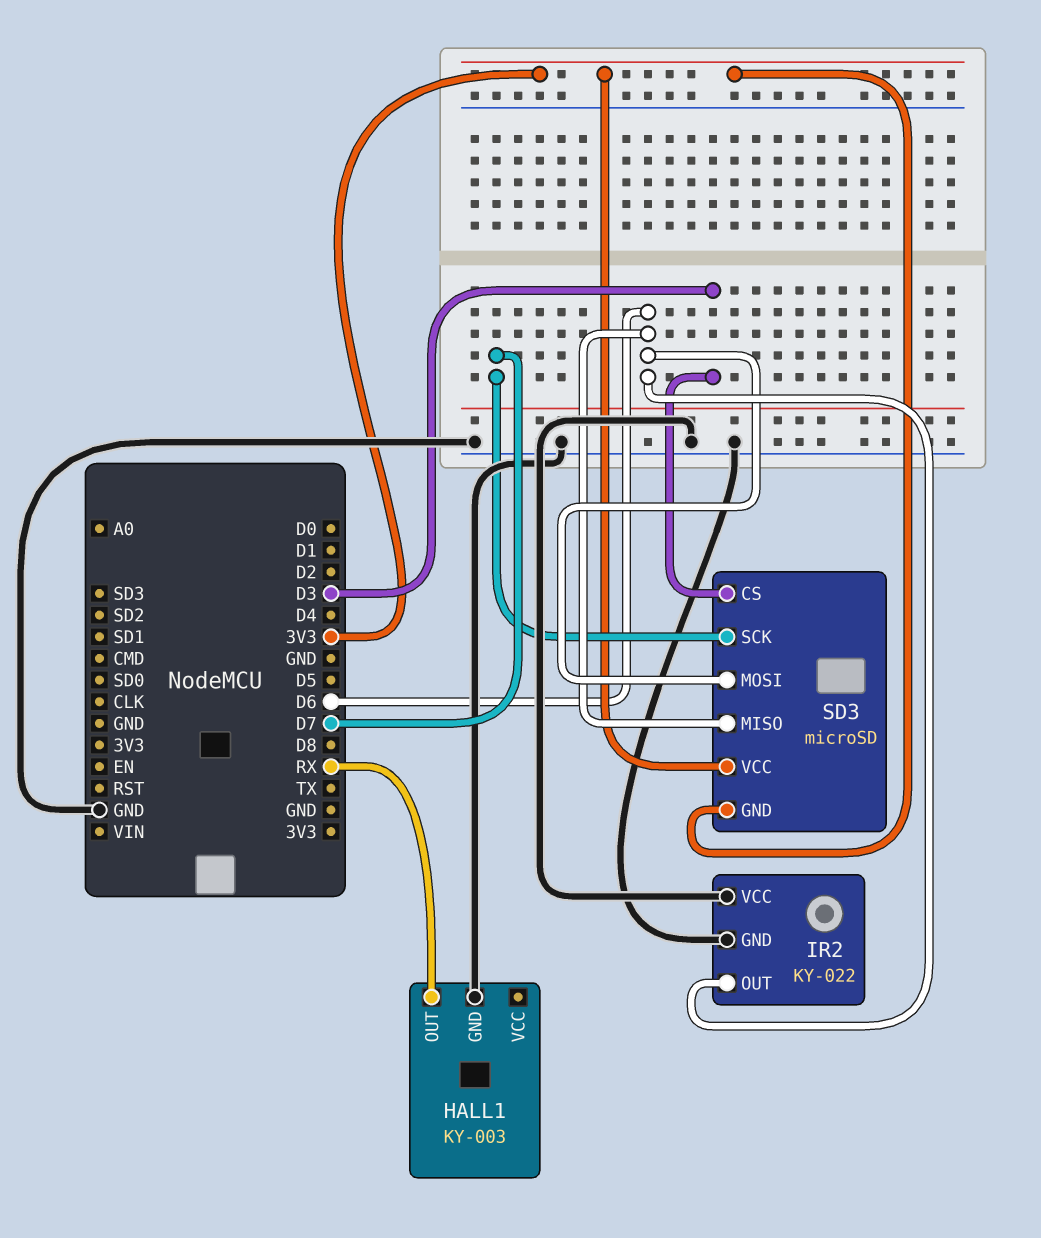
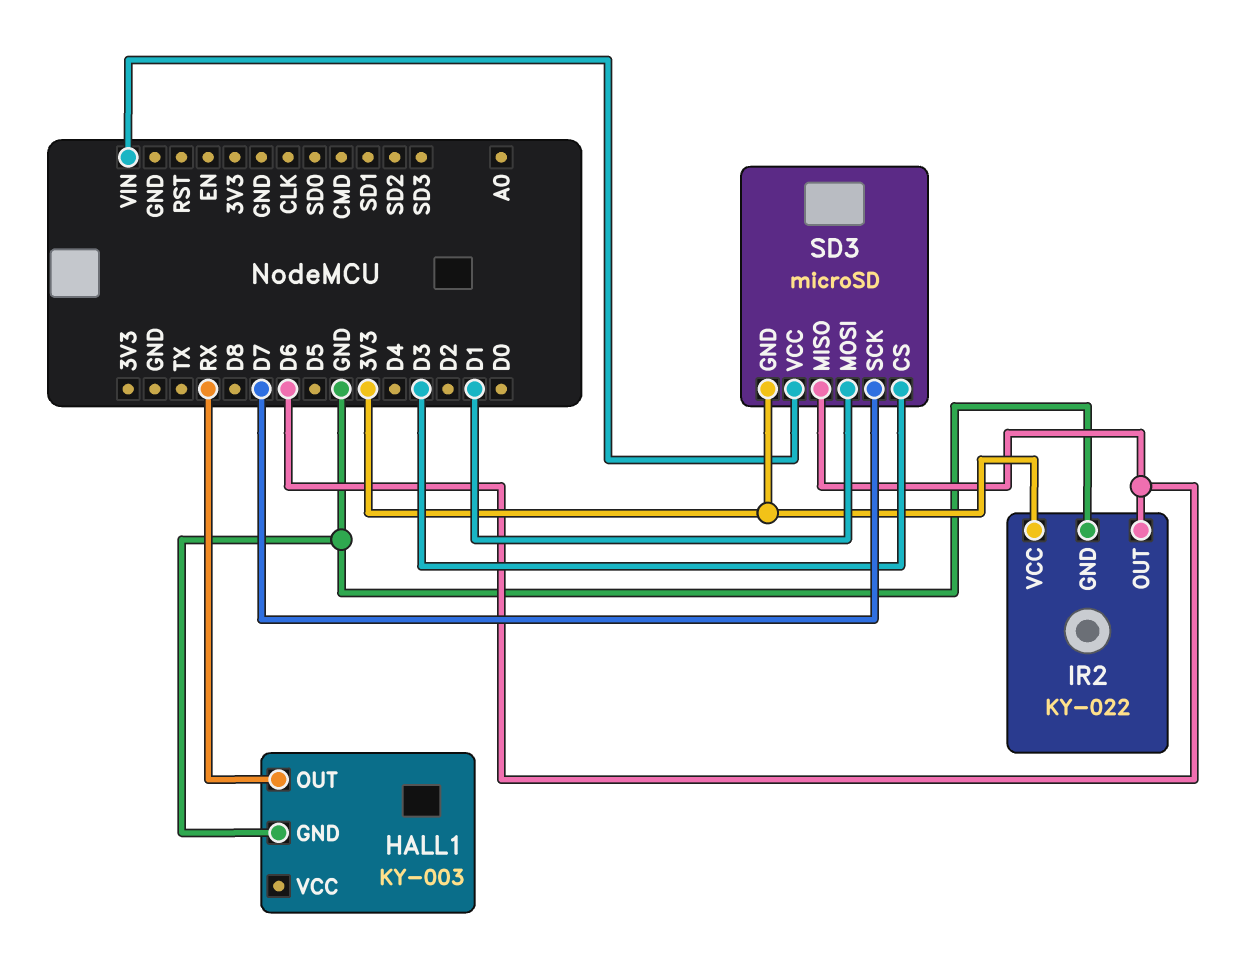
IR2 pin VCC: GND -> 3V3
SD3 pin MOSI: D6 -> D1
SD3 pin VCC: 3V3 -> VIN

